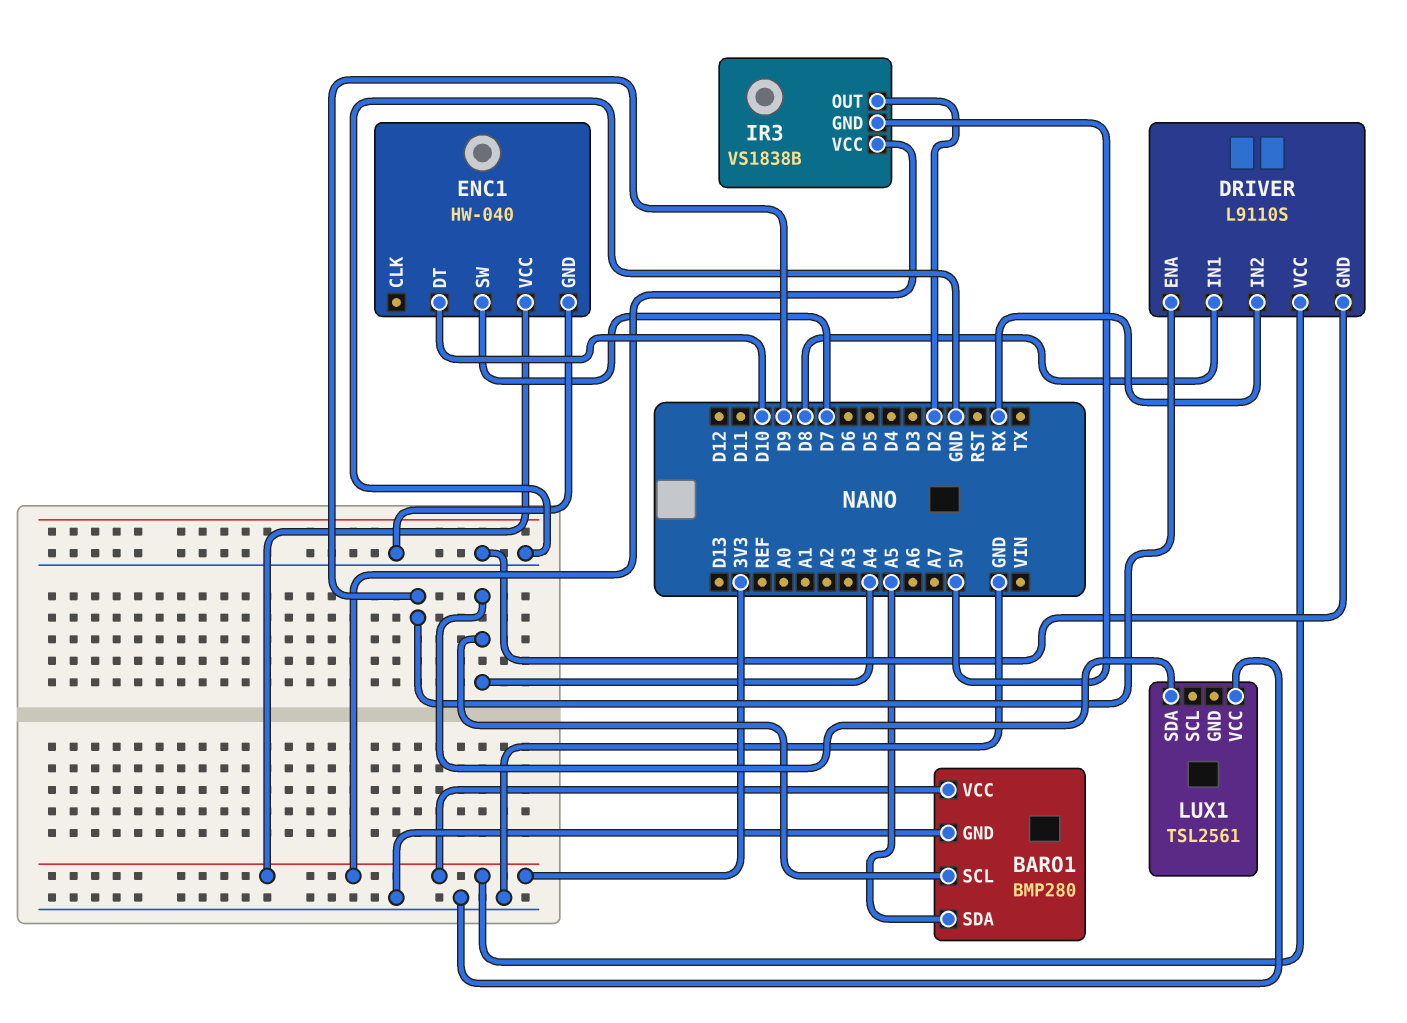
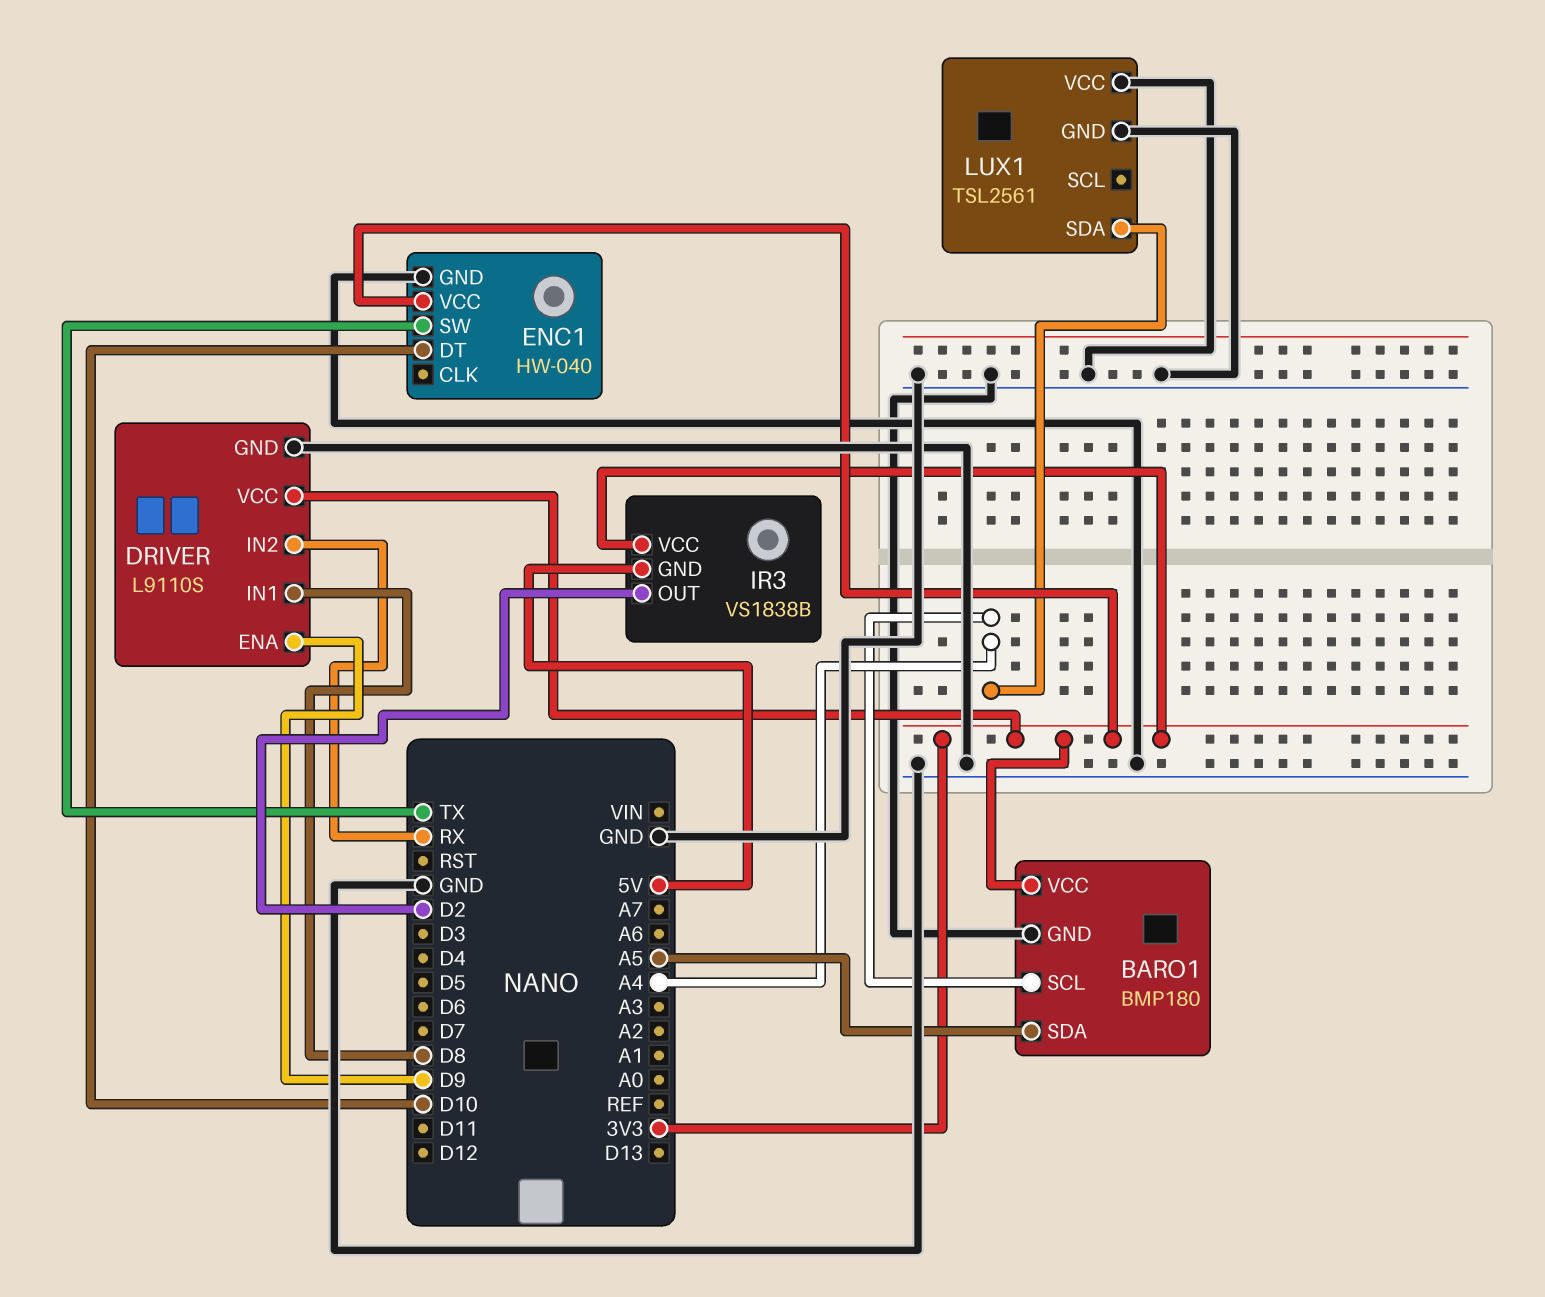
BARO1: BMP280 -> BMP180
ENC1 pin SW: D7 -> TX
LUX1 pin GND: none -> GND

